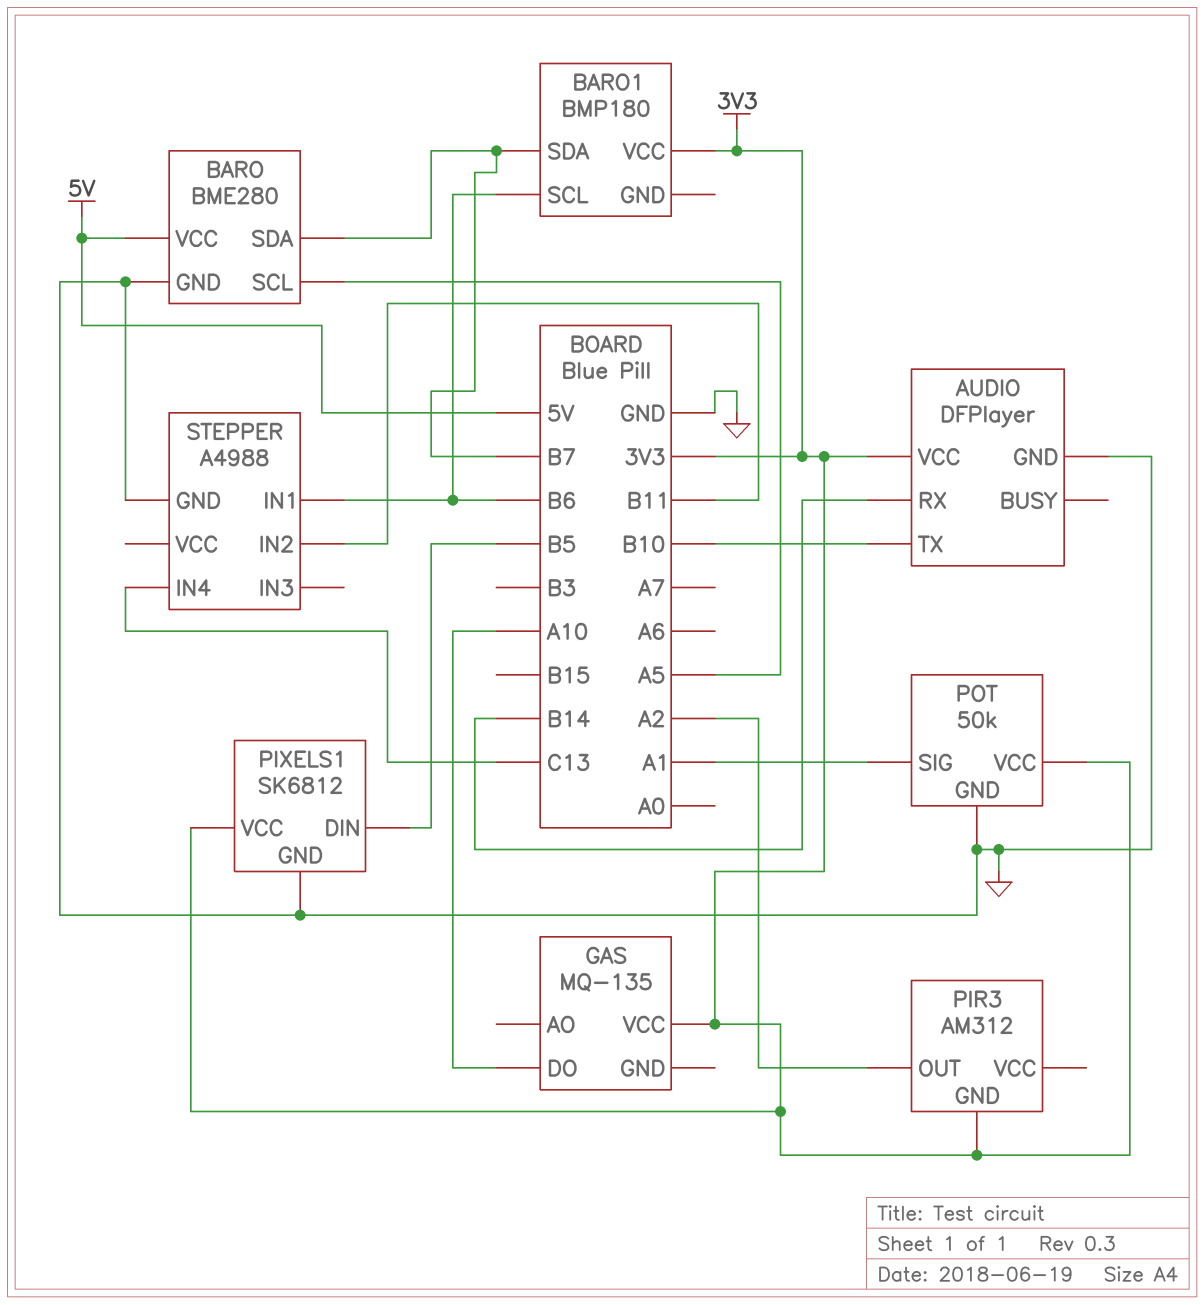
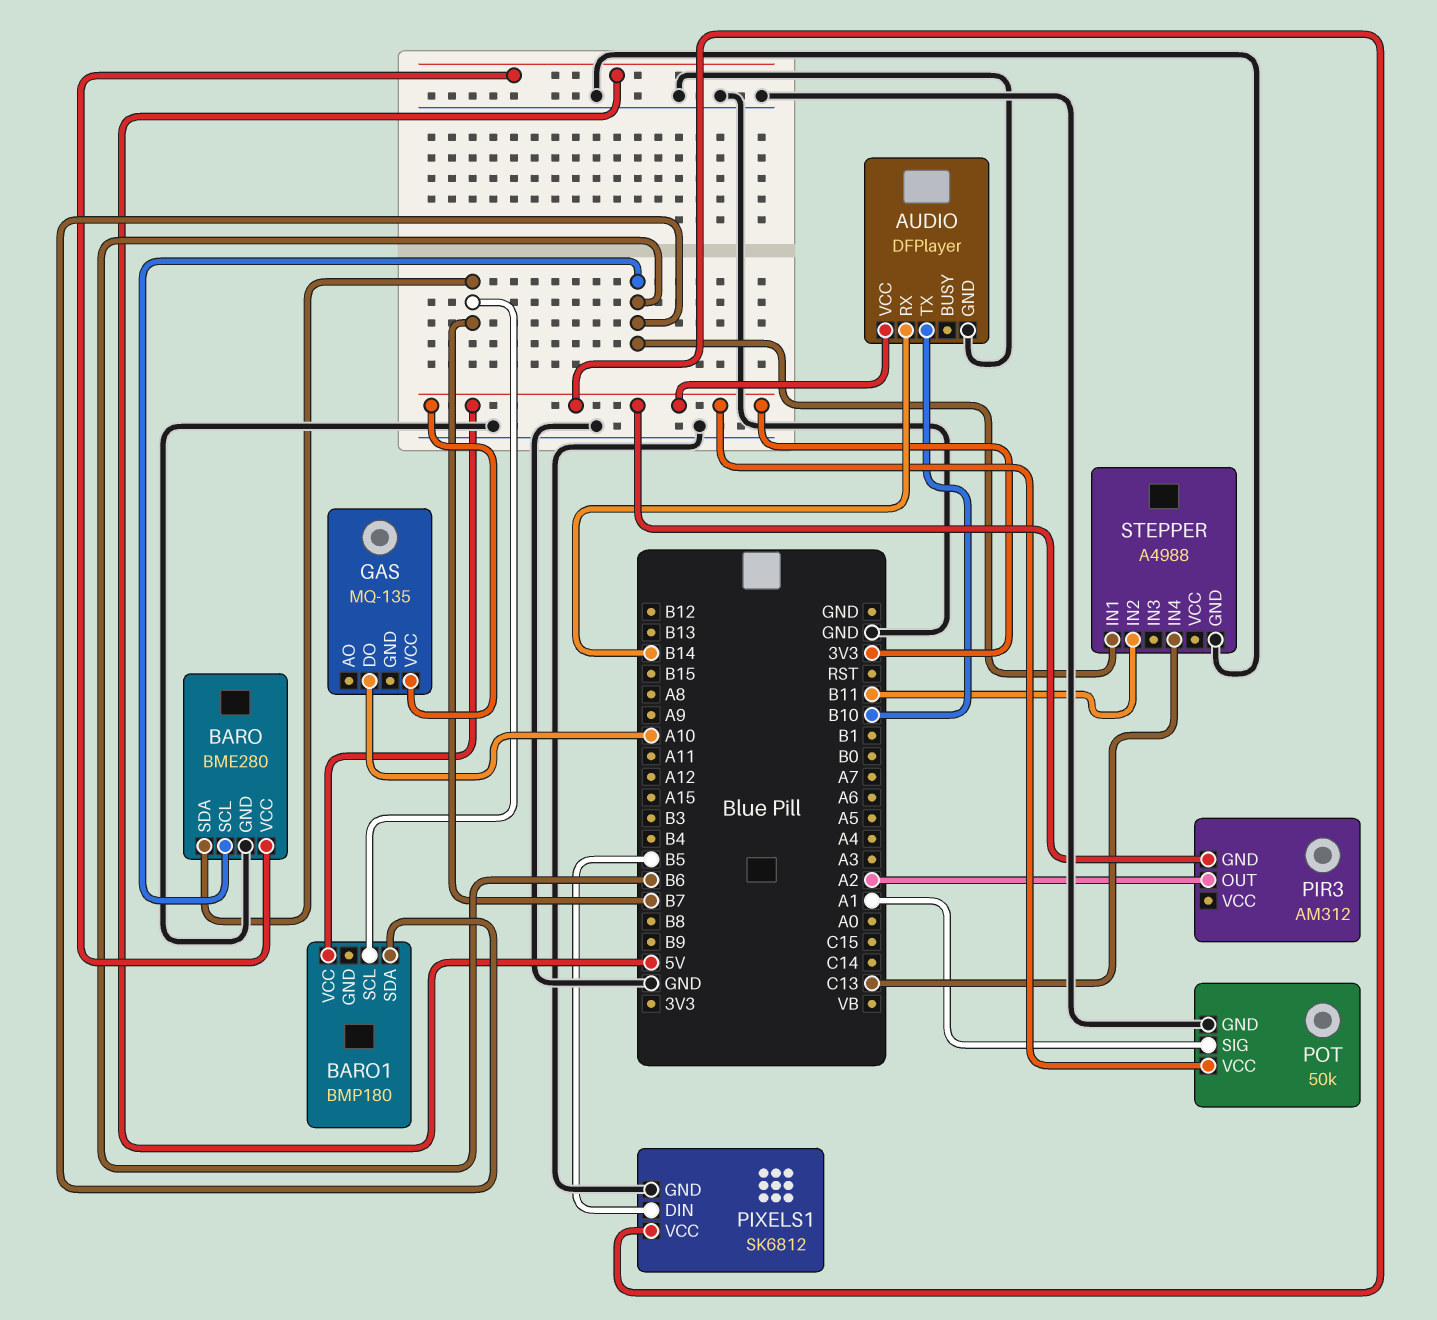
BARO pin SCL: A5 -> B6
BARO1 pin SCL: B6 -> B7
BARO1 pin SDA: B7 -> B6

